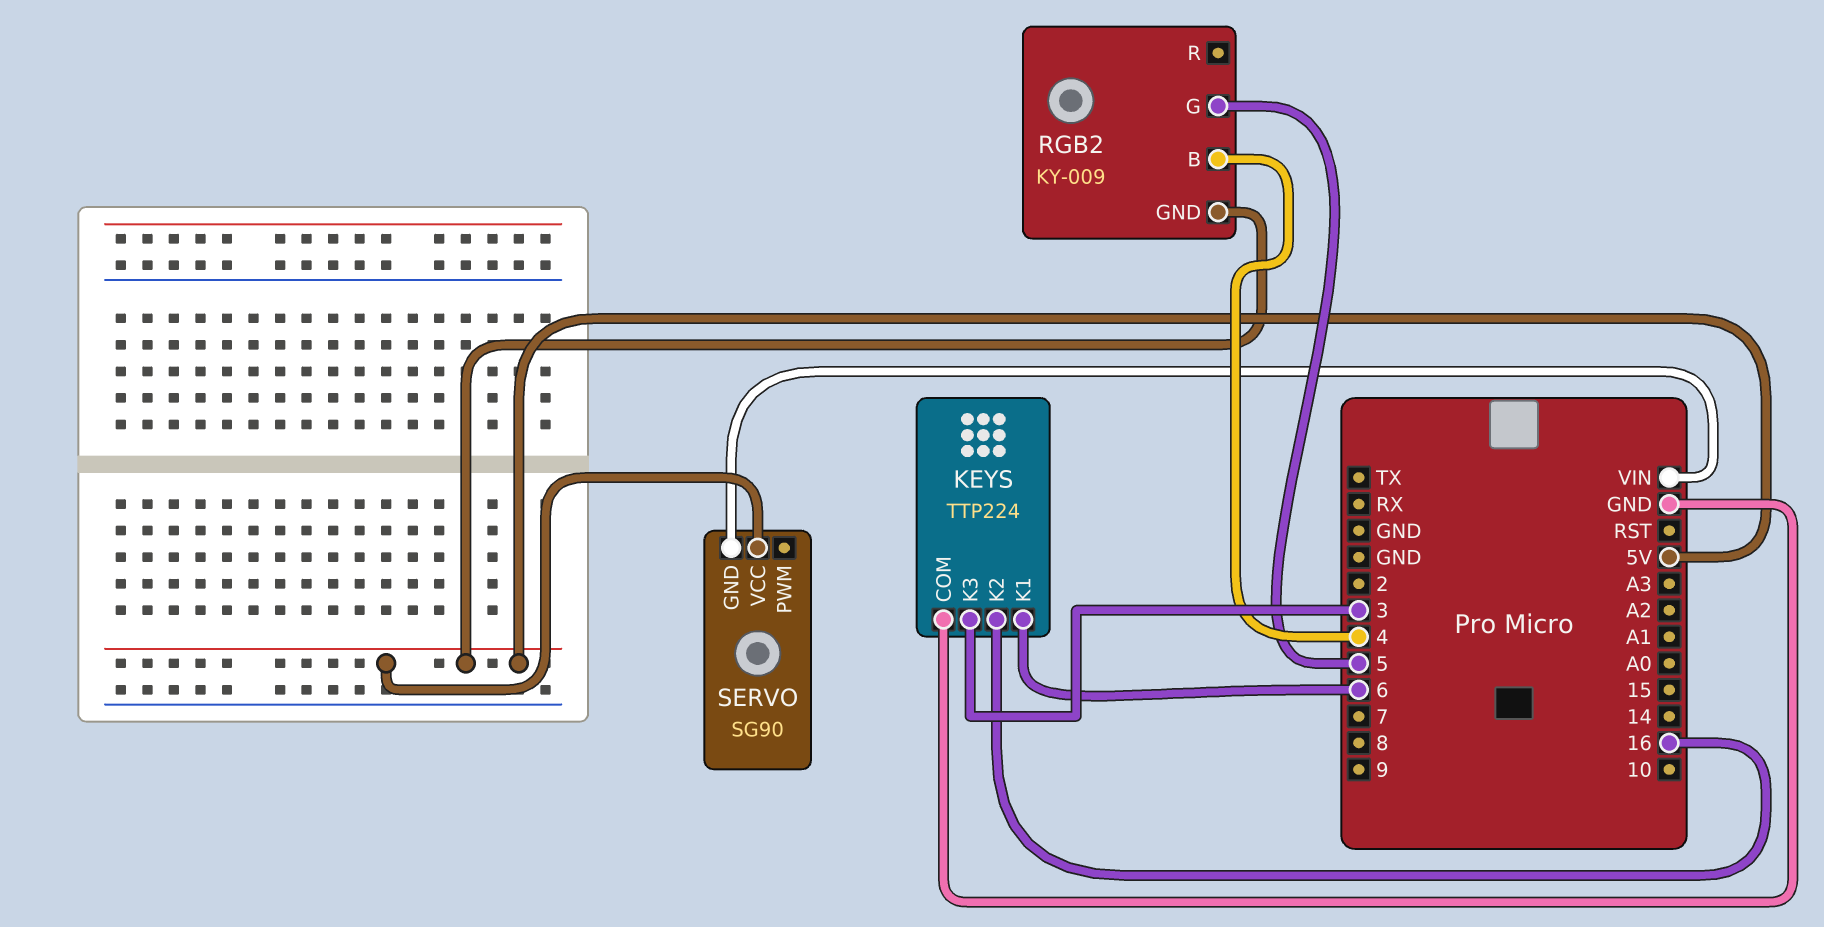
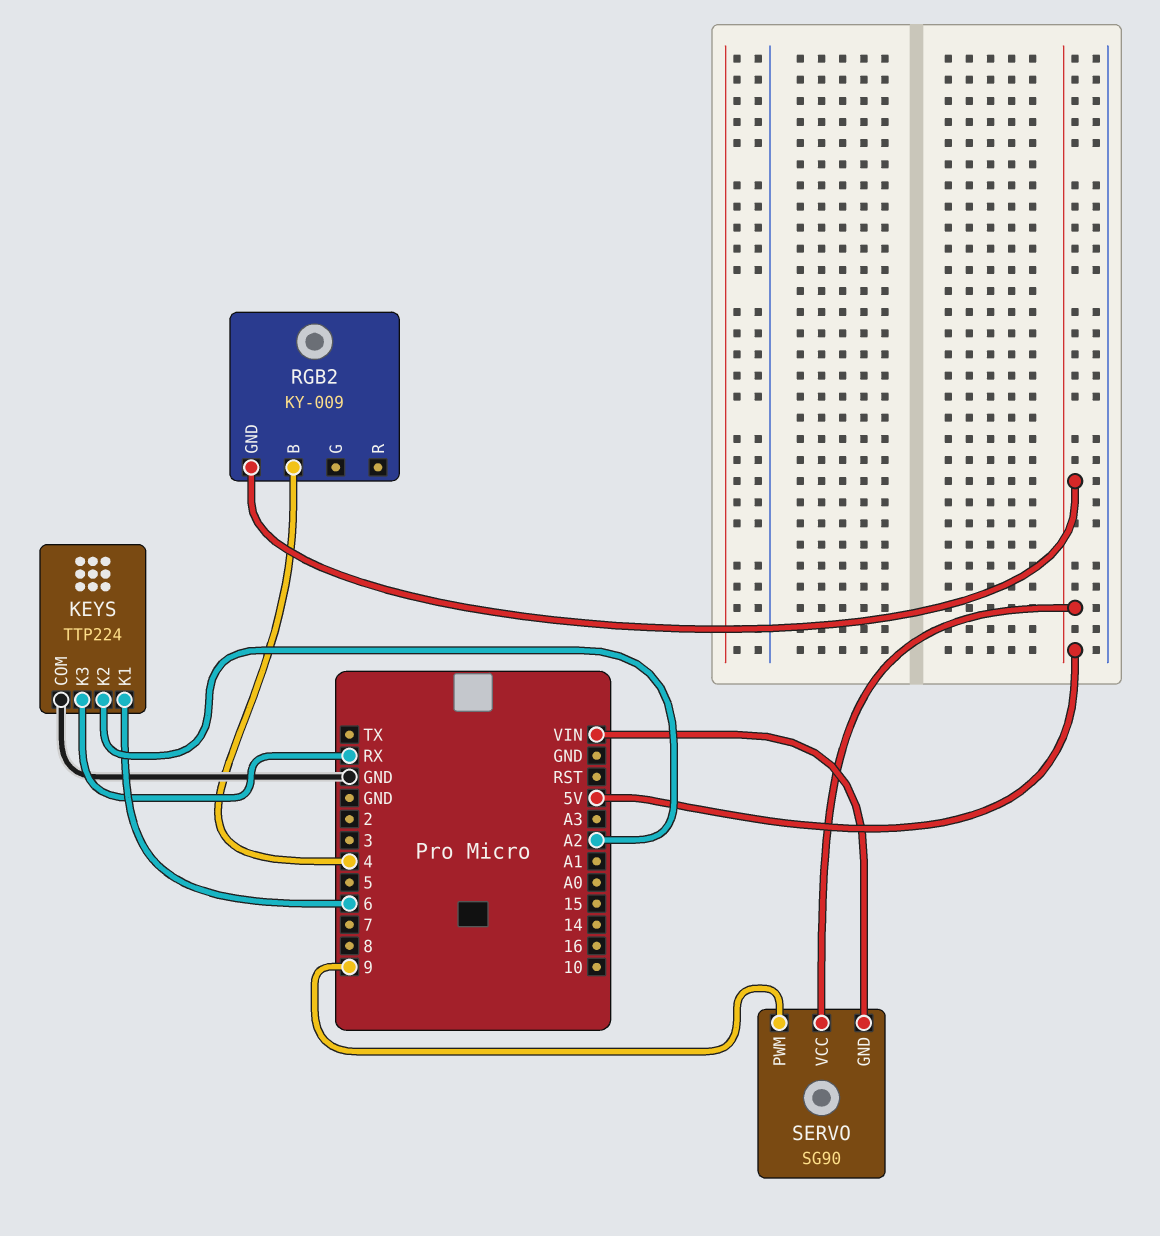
KEYS pin K2: 16 -> A2
KEYS pin K3: 3 -> RX
RGB2 pin G: 5 -> none
SERVO pin PWM: none -> 9

